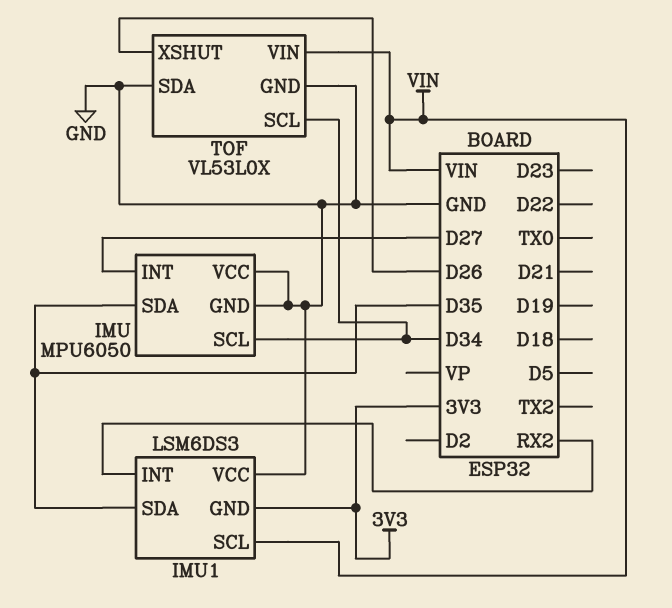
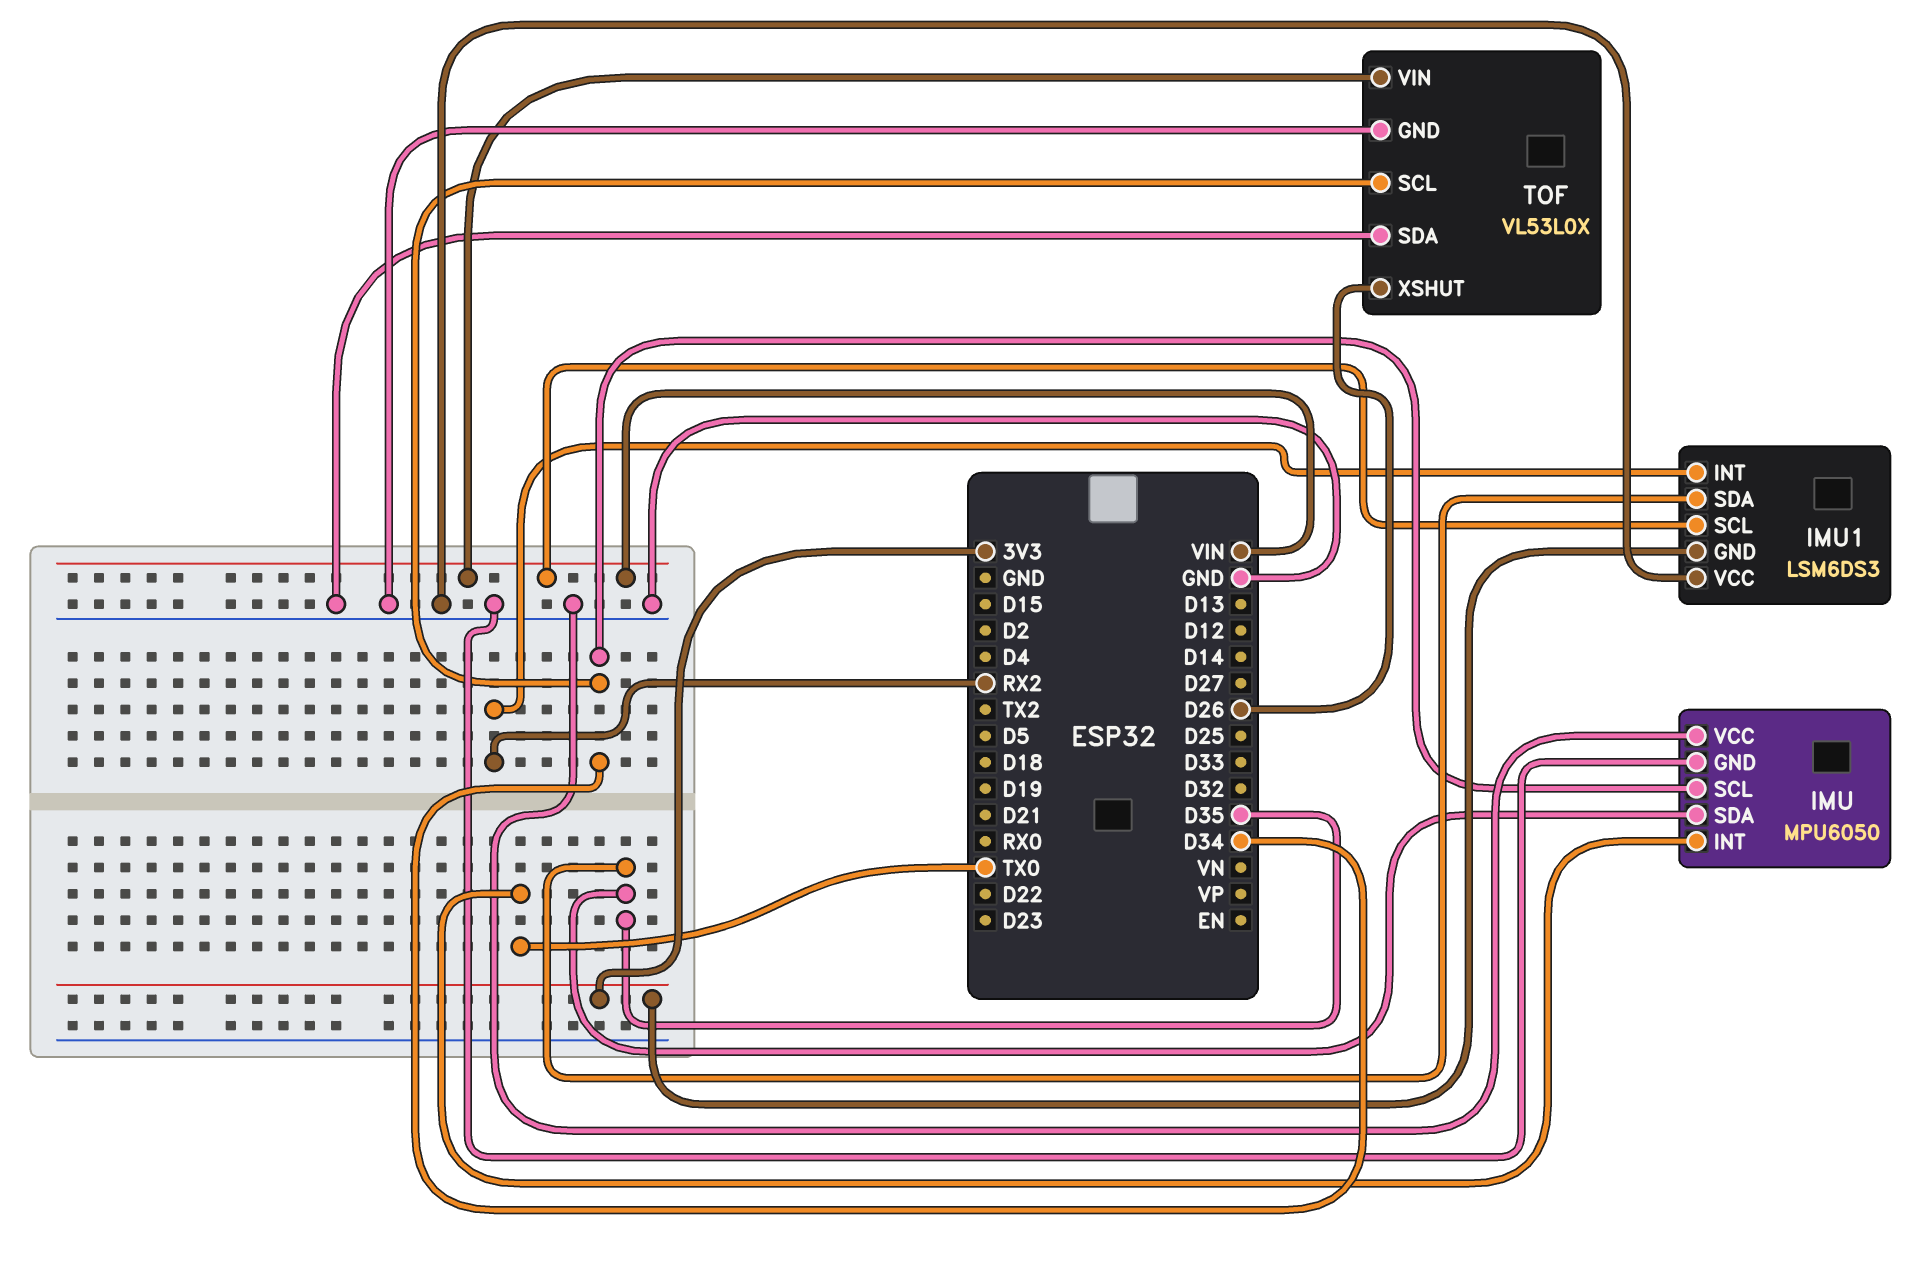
IMU pin INT: D27 -> TX0

